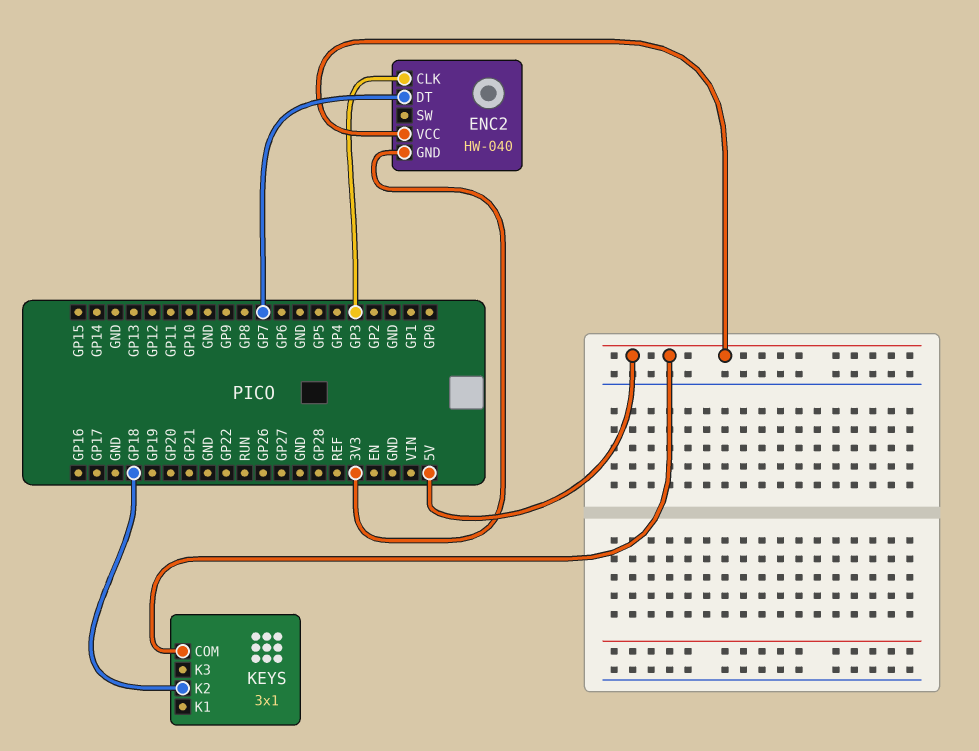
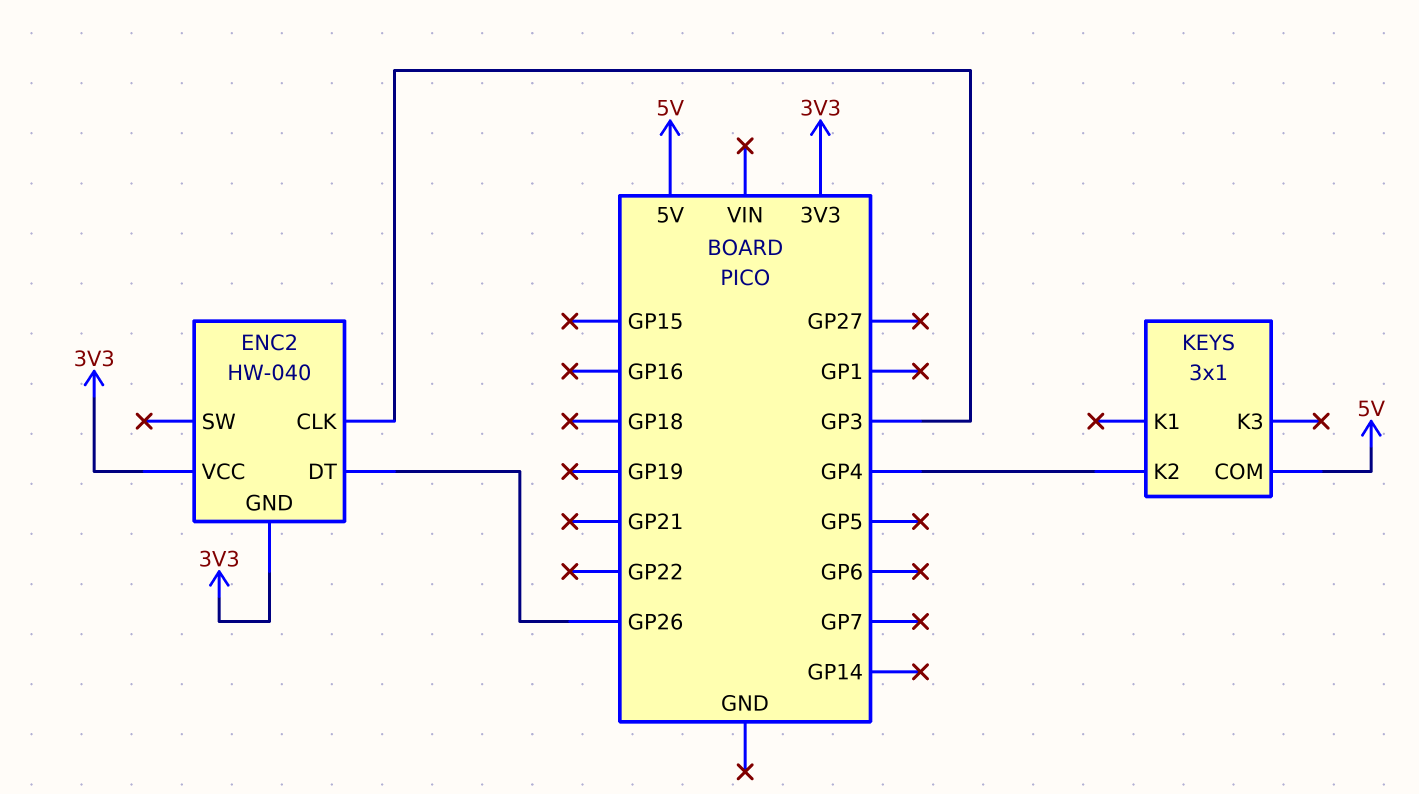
ENC2 pin DT: GP7 -> GP26
ENC2 pin VCC: 5V -> 3V3
KEYS pin K2: GP18 -> GP4

